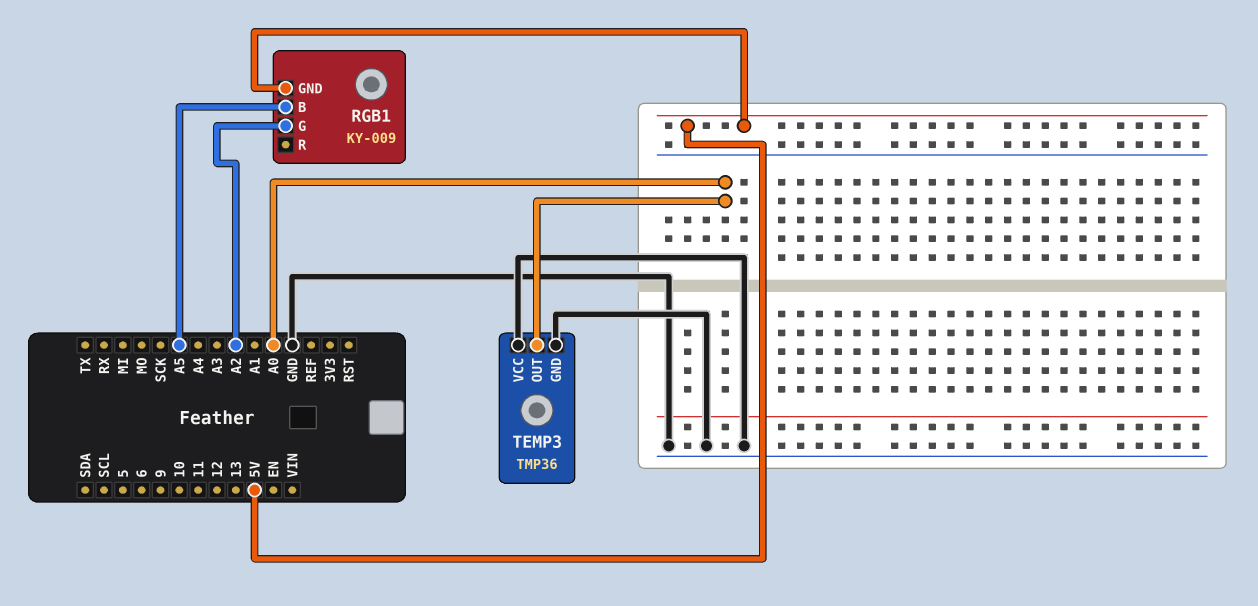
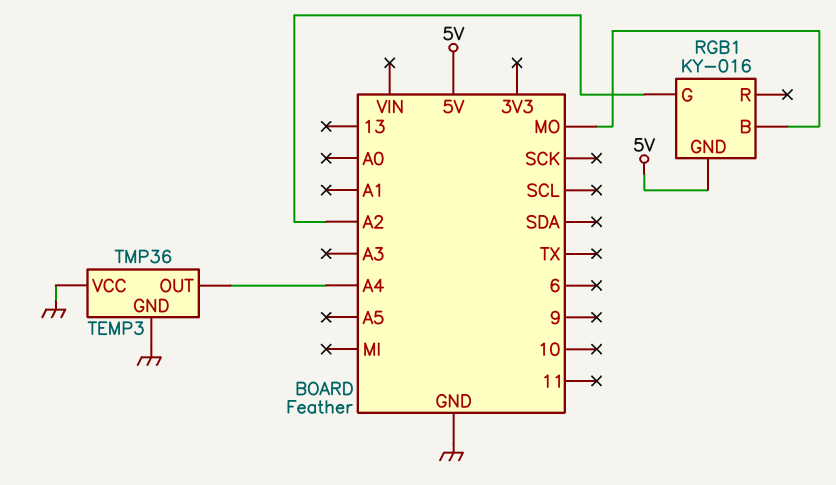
RGB1: KY-009 -> KY-016
RGB1 pin B: A5 -> MO
TEMP3 pin OUT: A0 -> A4

